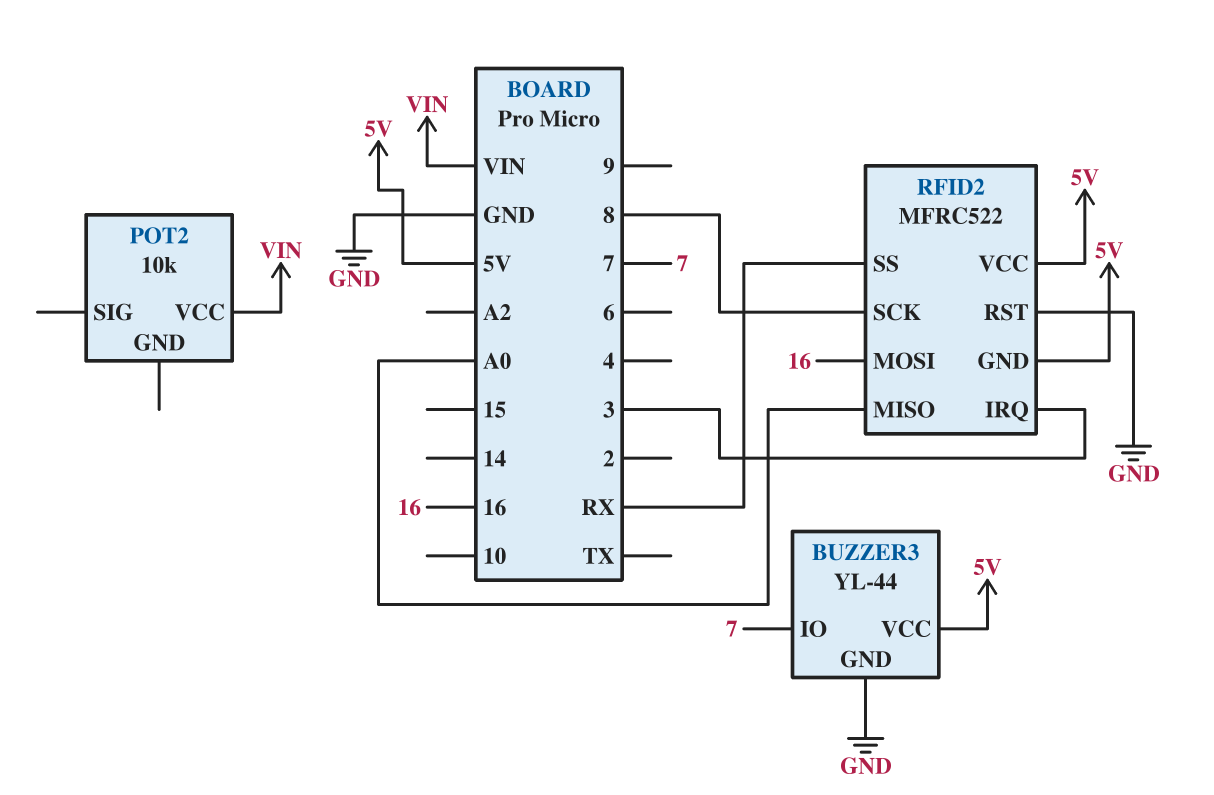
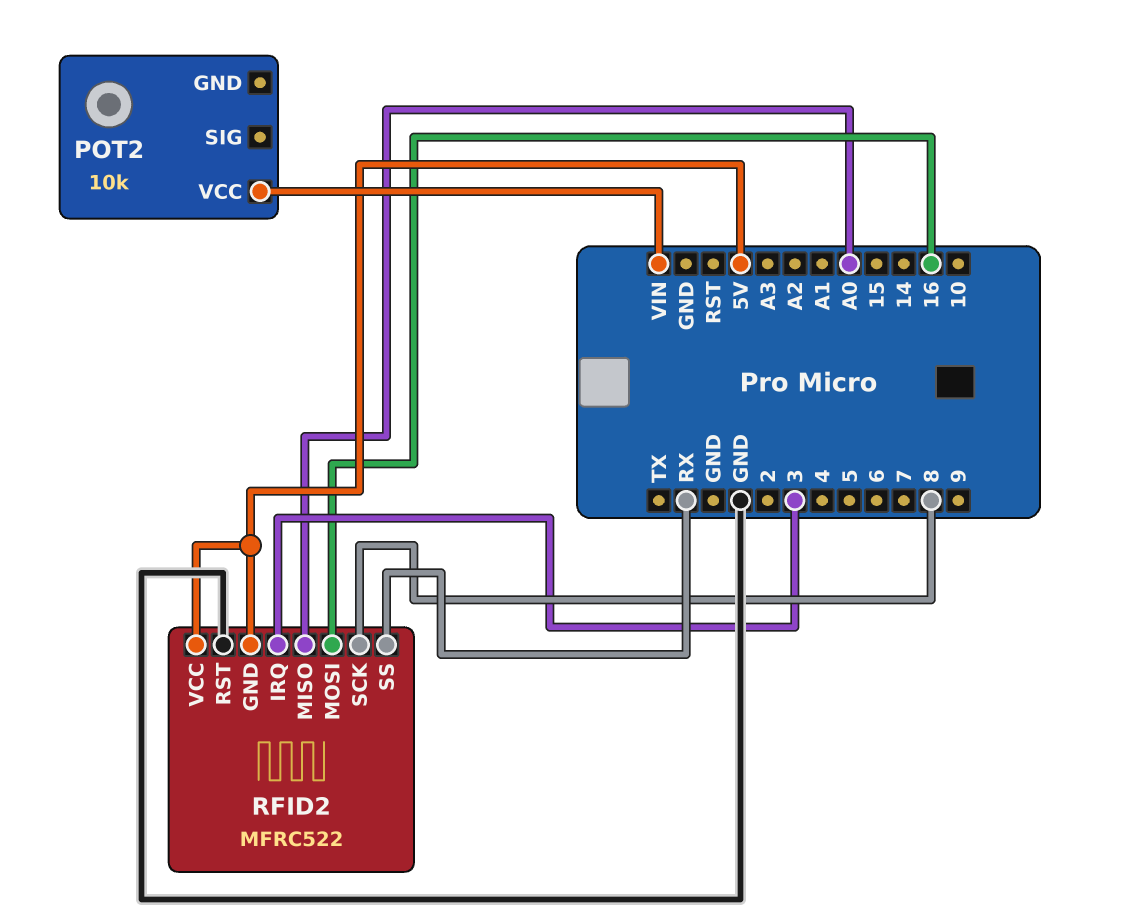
BUZZER3: YL-44 -> none
BUZZER3 pin GND: GND -> none
BUZZER3 pin IO: 7 -> none
BUZZER3 pin VCC: 5V -> none

